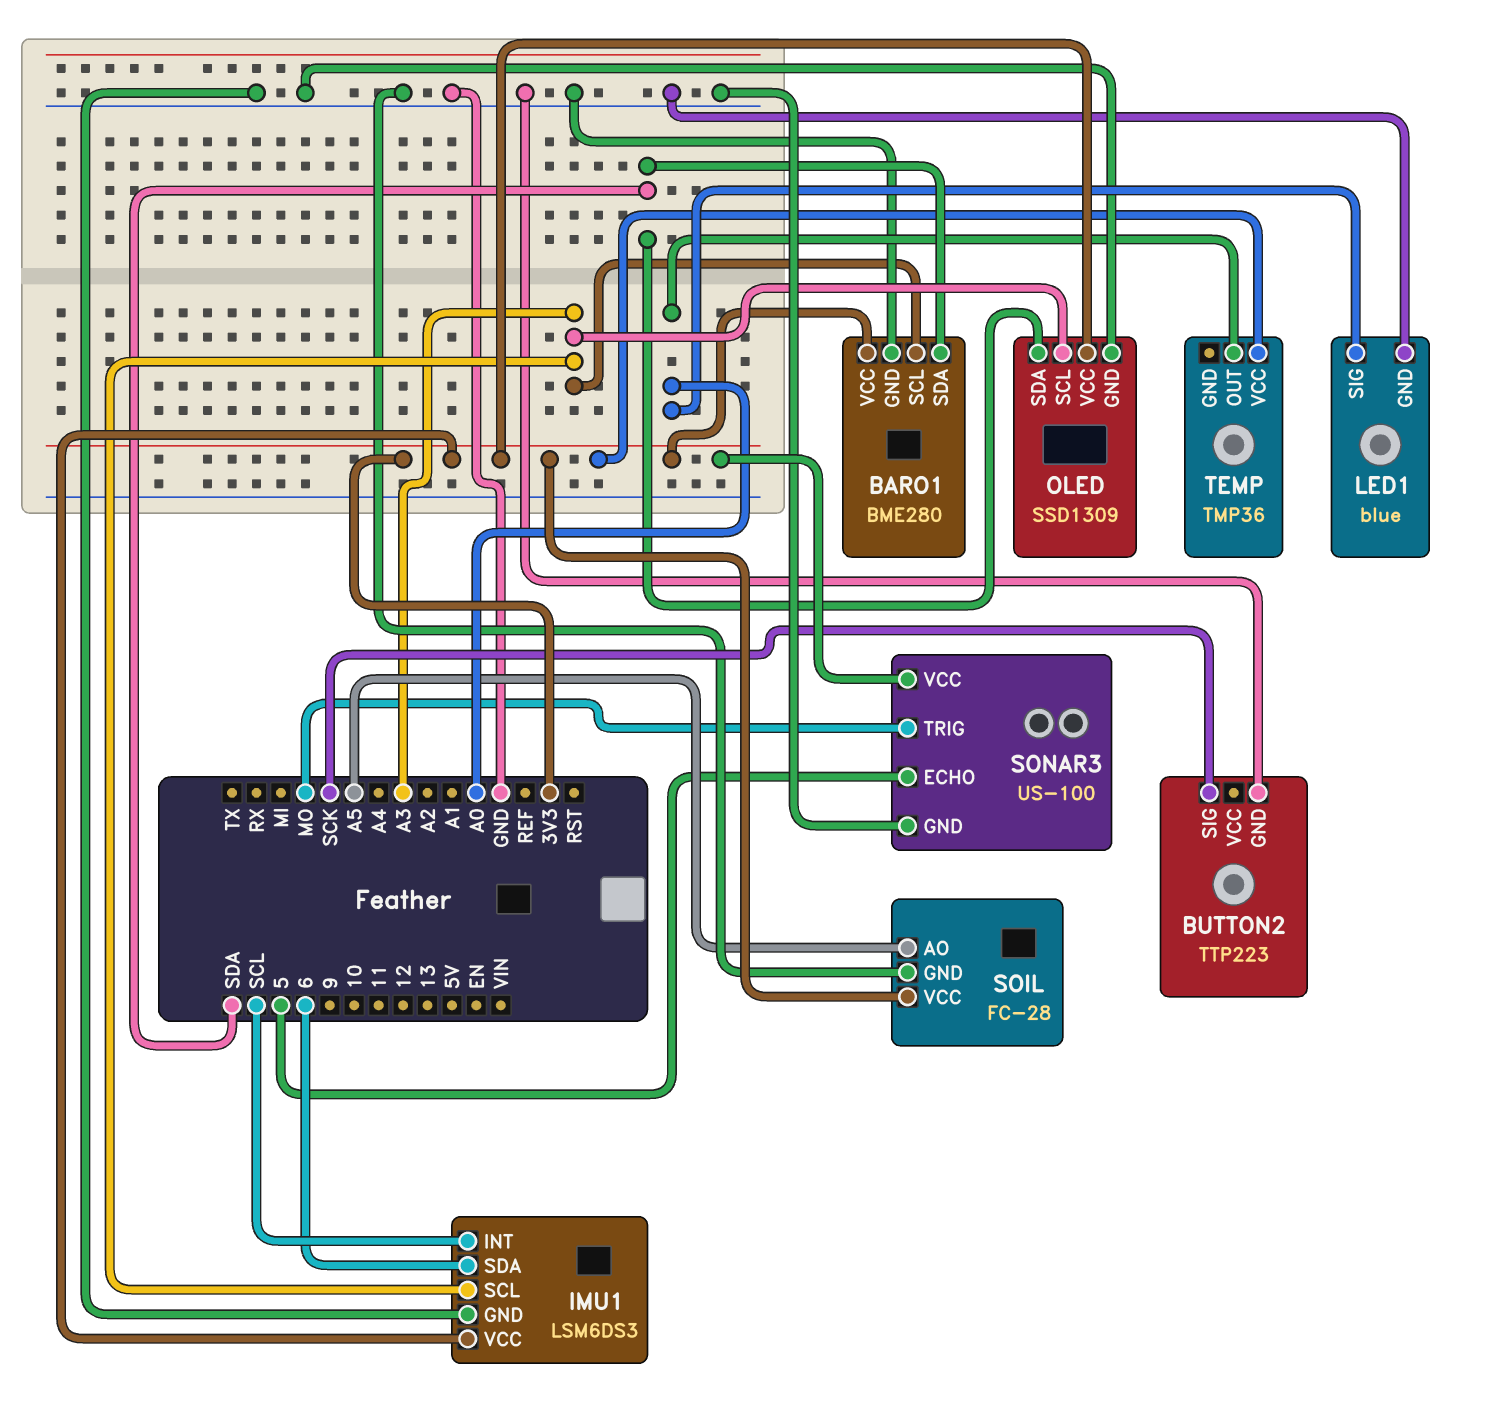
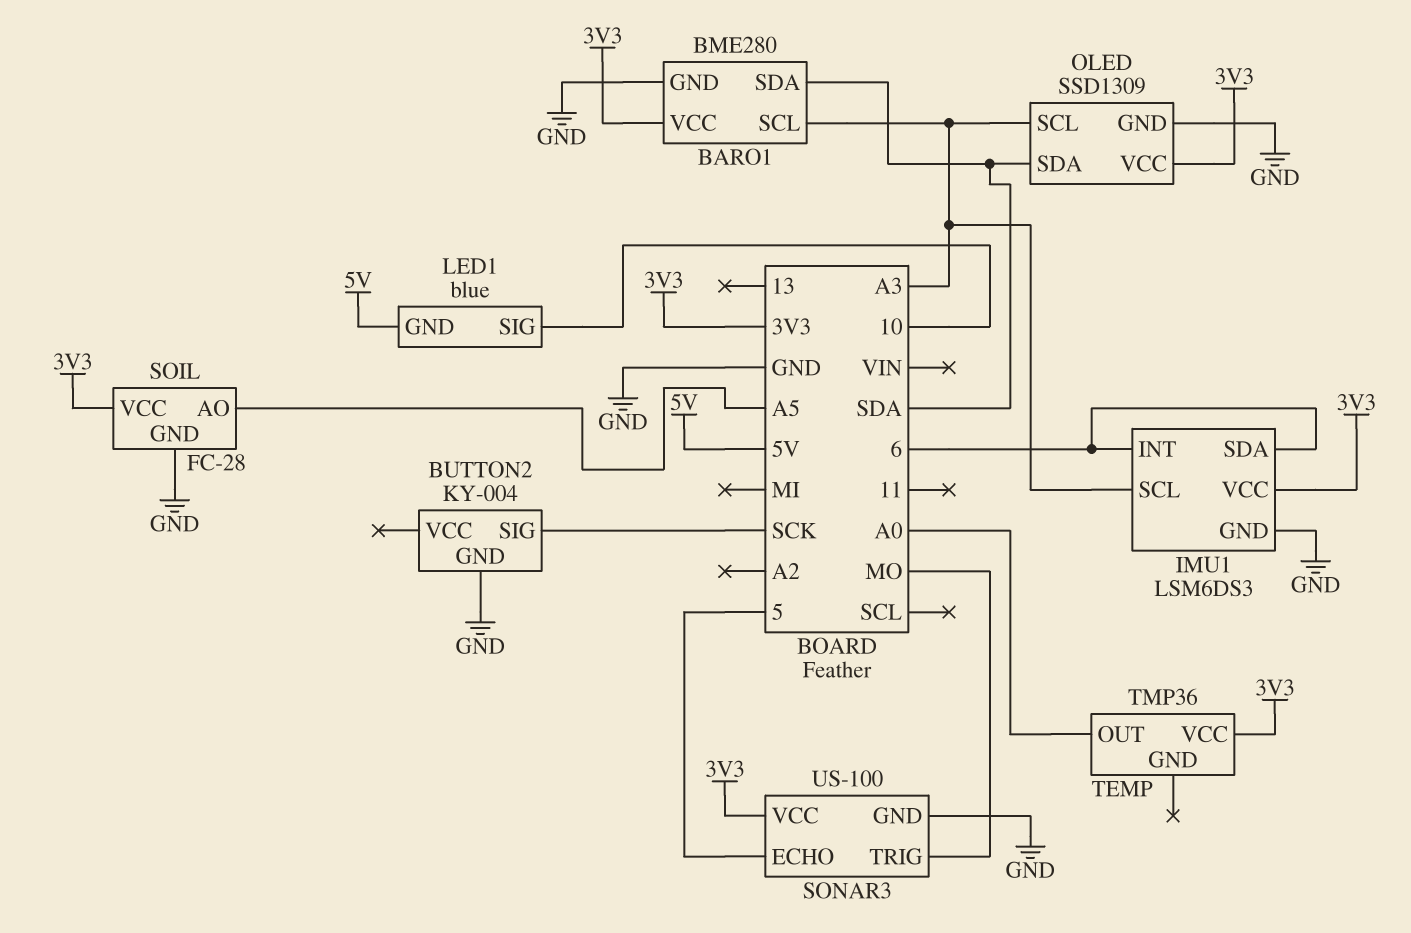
BUTTON2: TTP223 -> KY-004
IMU1 pin INT: SCL -> 6
LED1 pin GND: GND -> 5V
LED1 pin SIG: A0 -> 10

